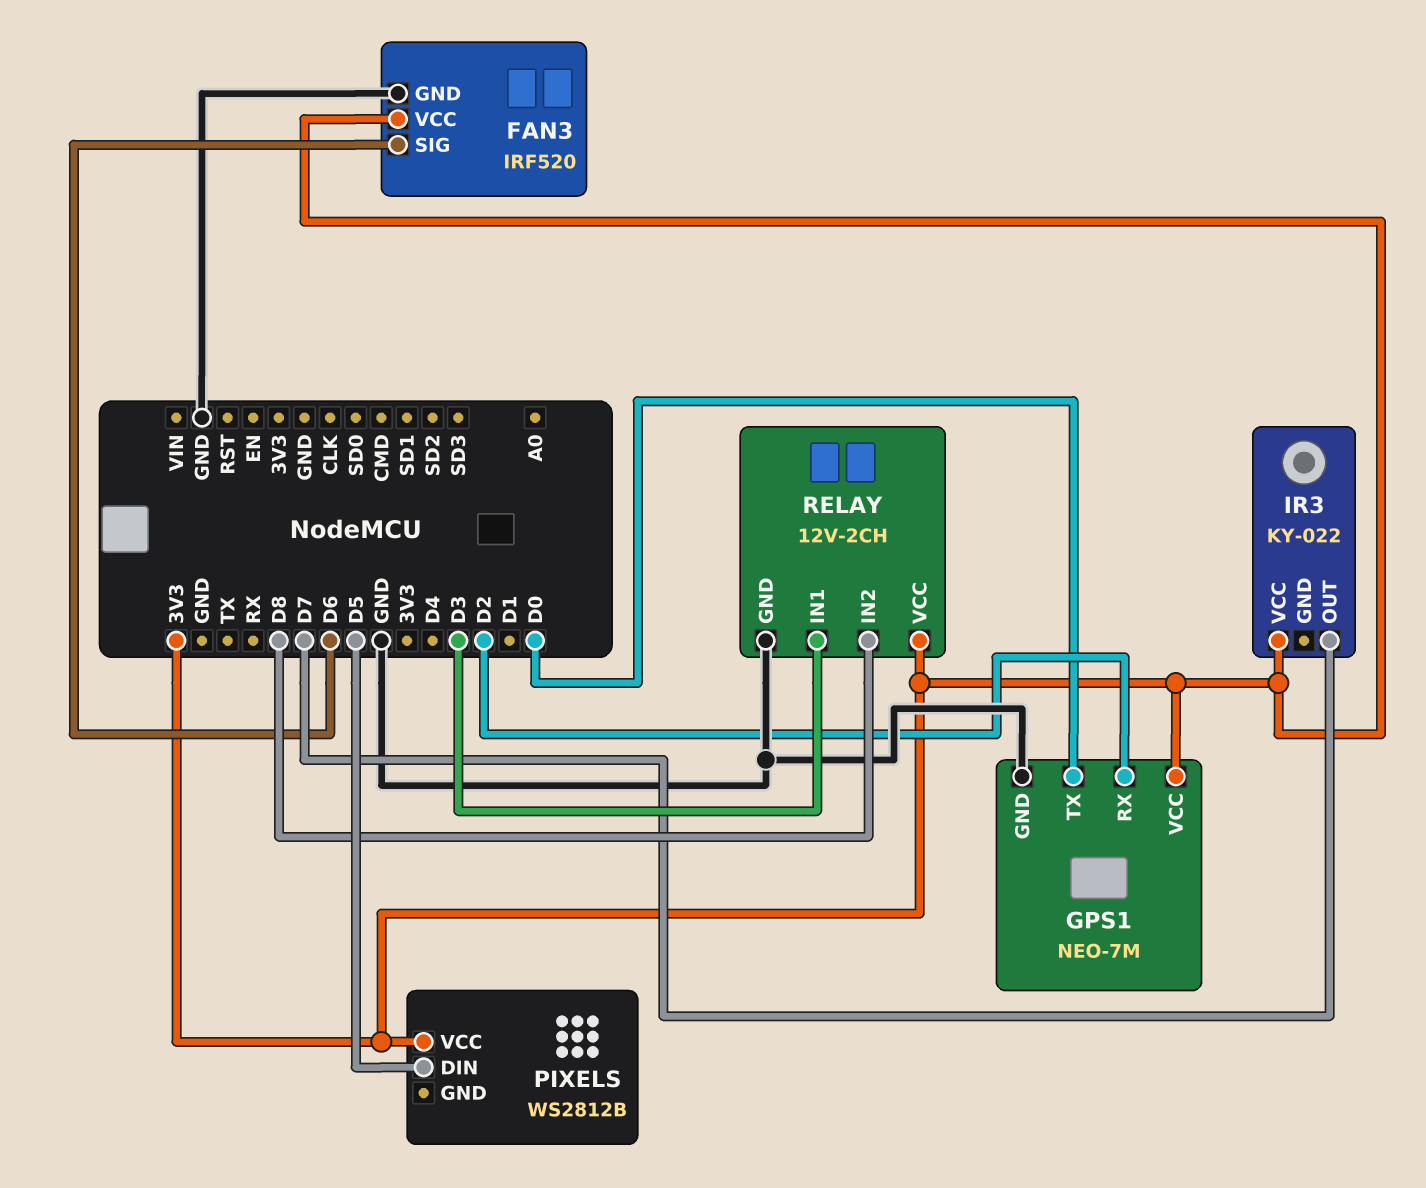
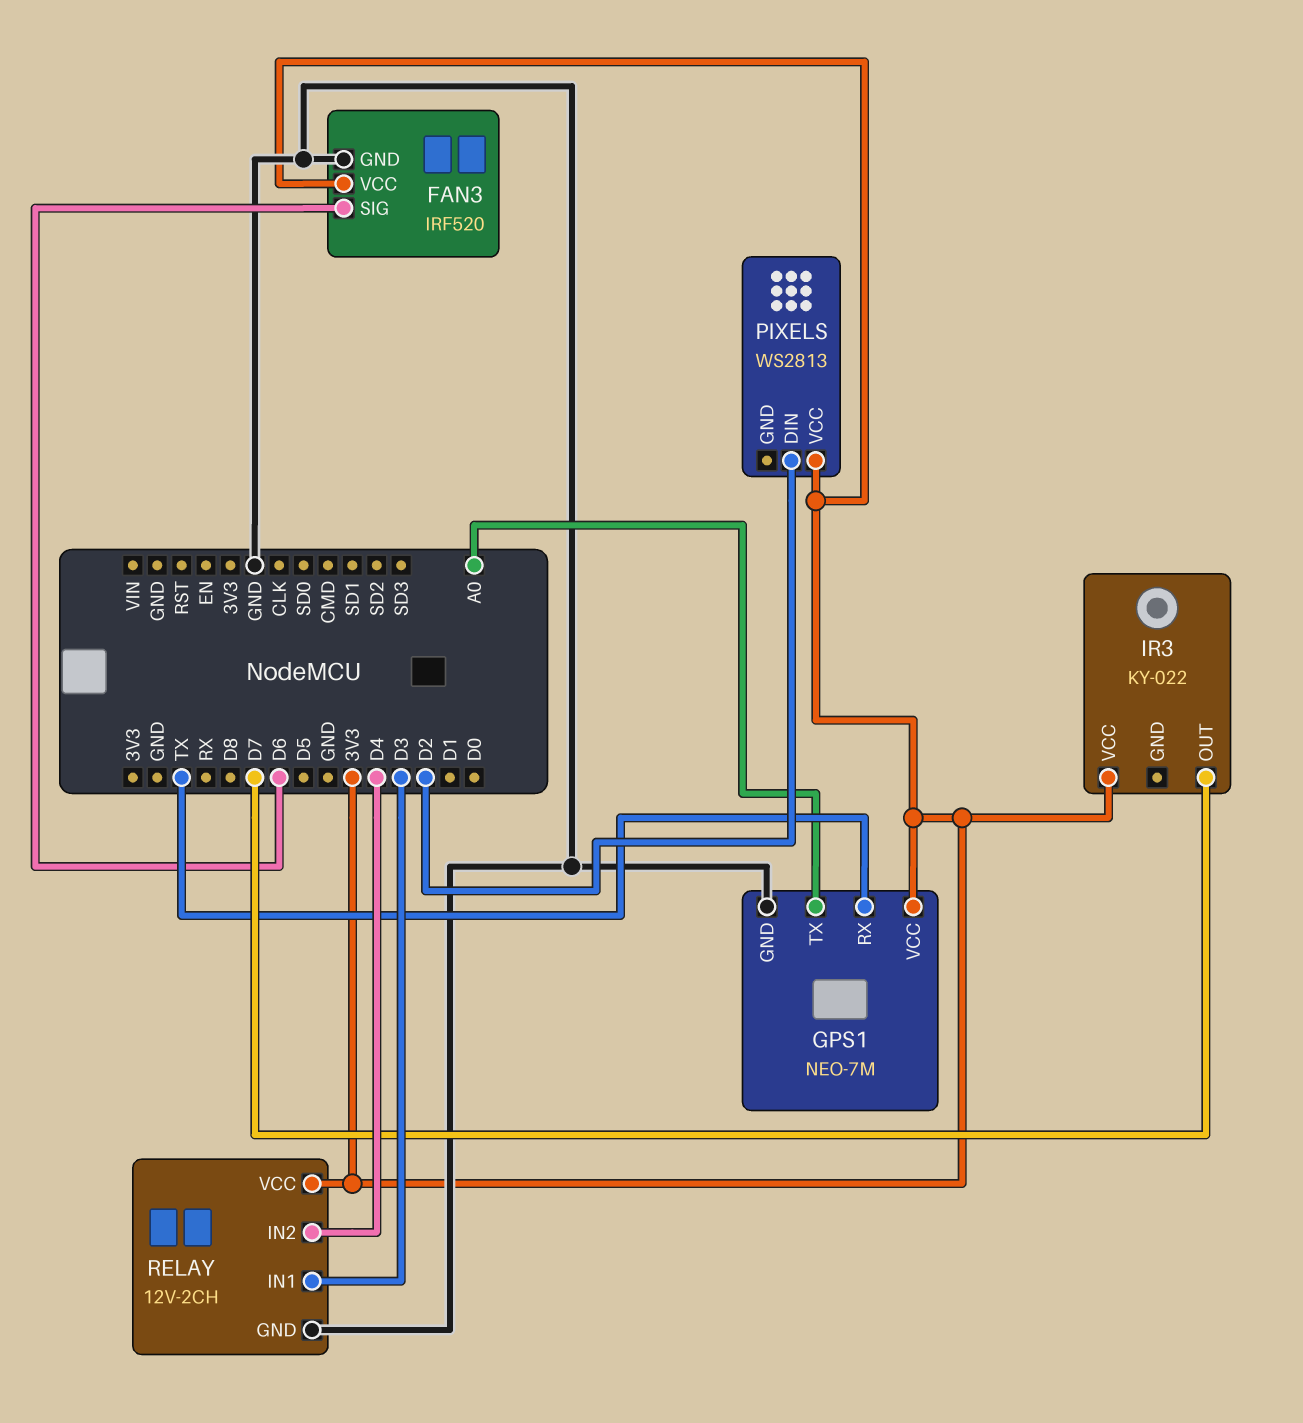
GPS1 pin RX: D2 -> TX
GPS1 pin TX: D0 -> A0
PIXELS: WS2812B -> WS2813
PIXELS pin DIN: D5 -> D2
RELAY pin IN2: D8 -> D4

